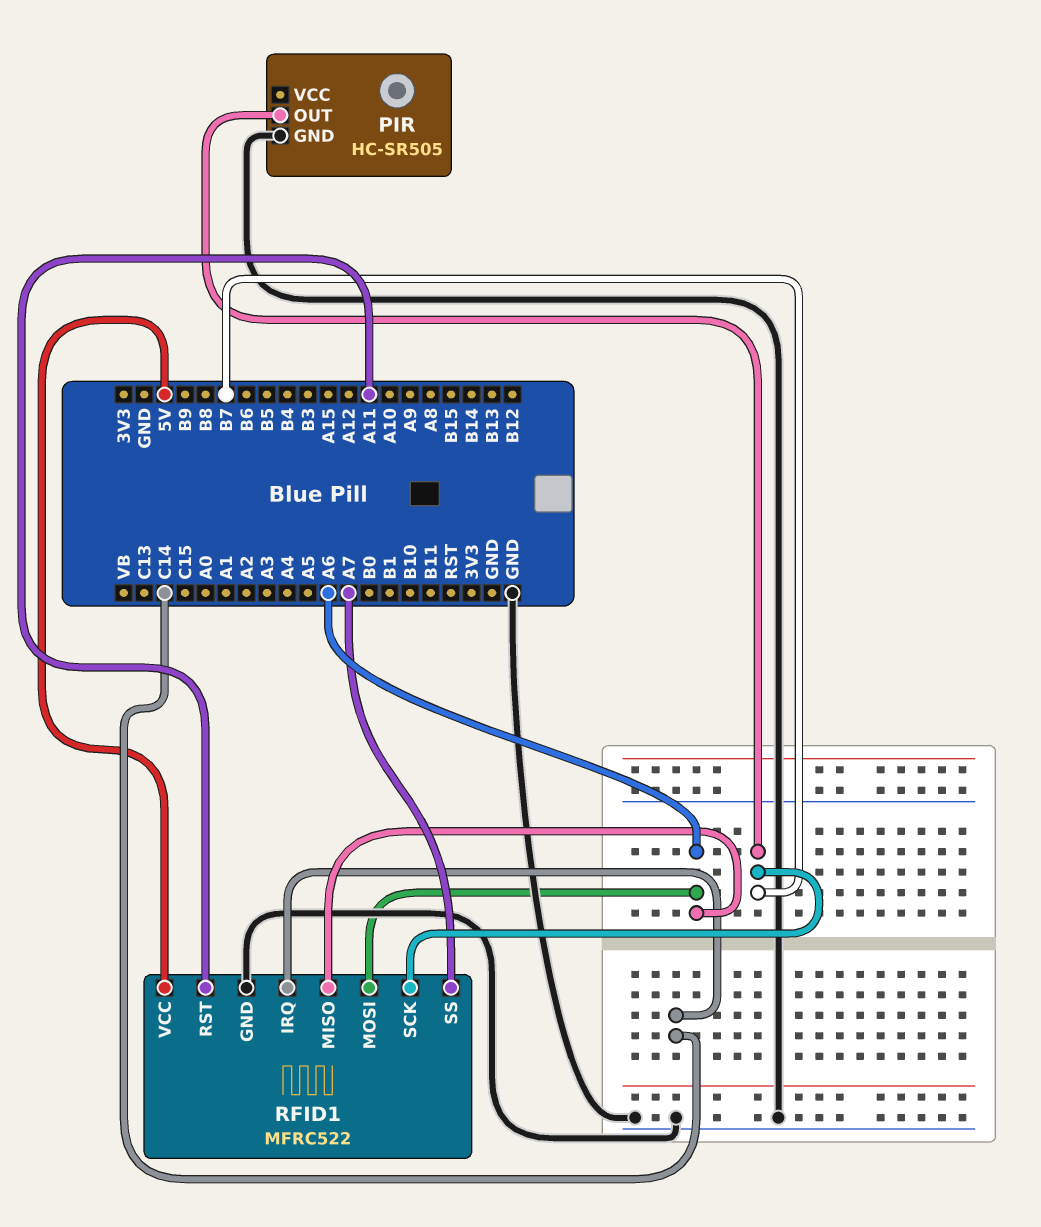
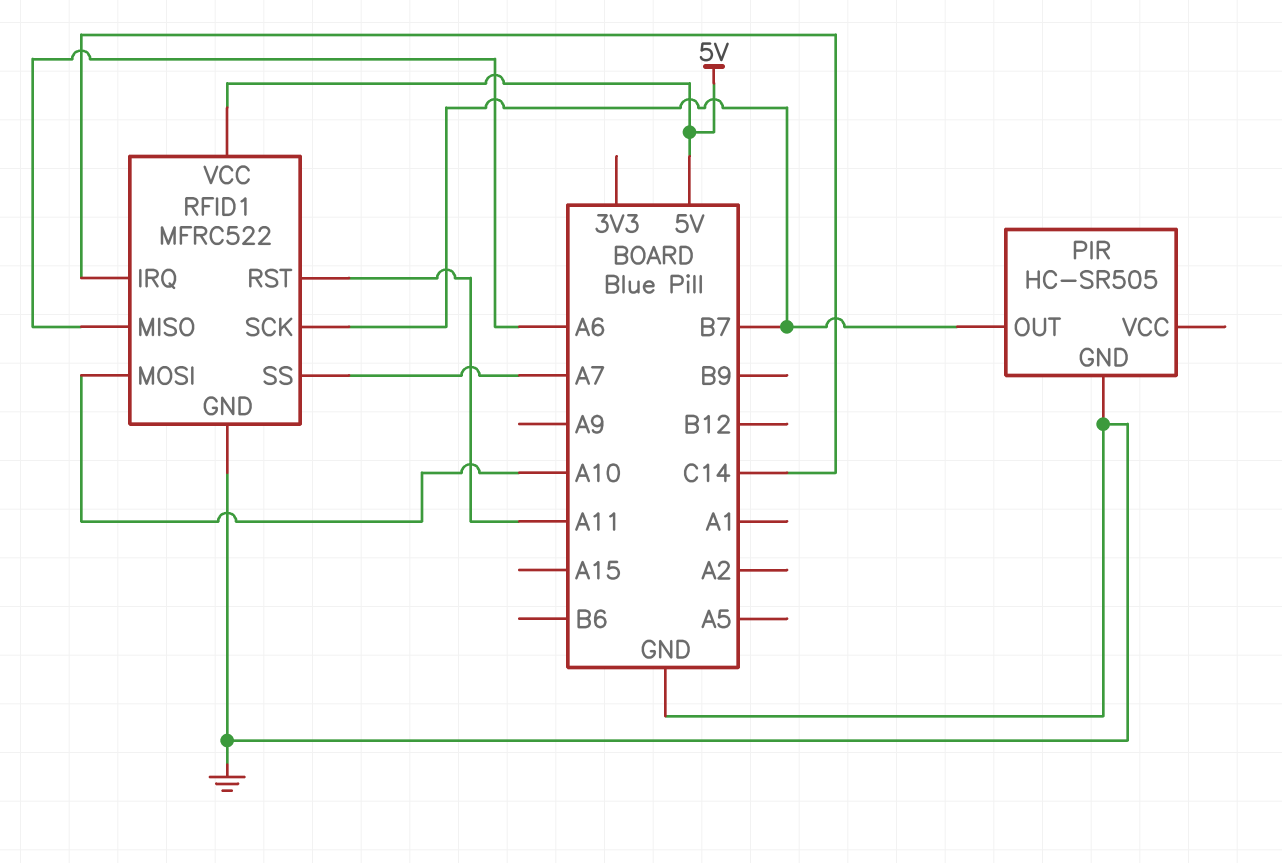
RFID1 pin MOSI: A6 -> A10

